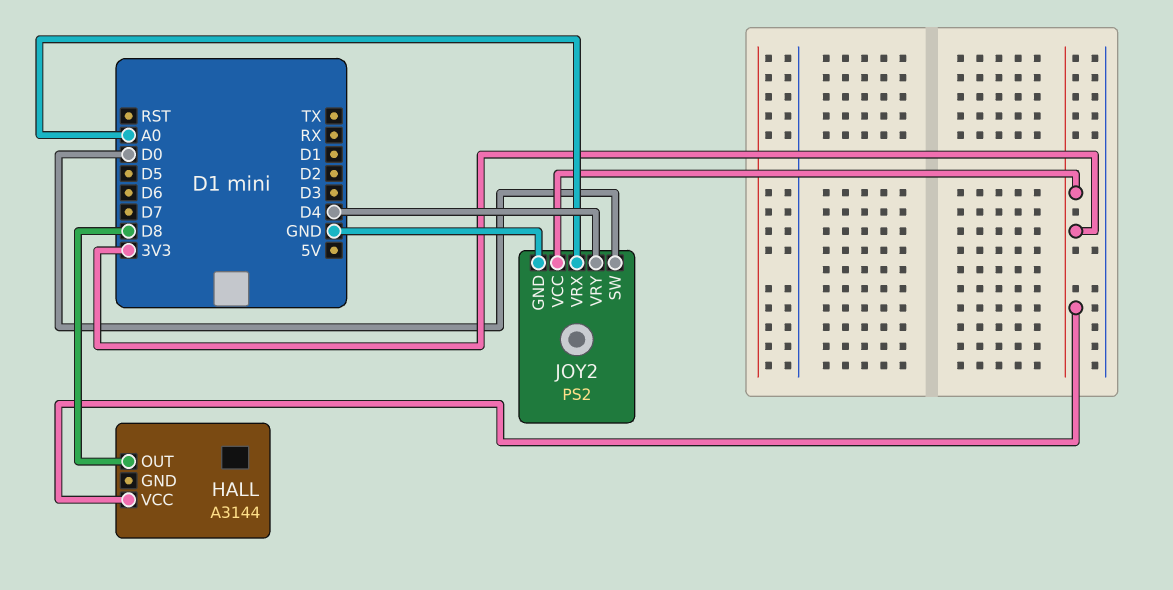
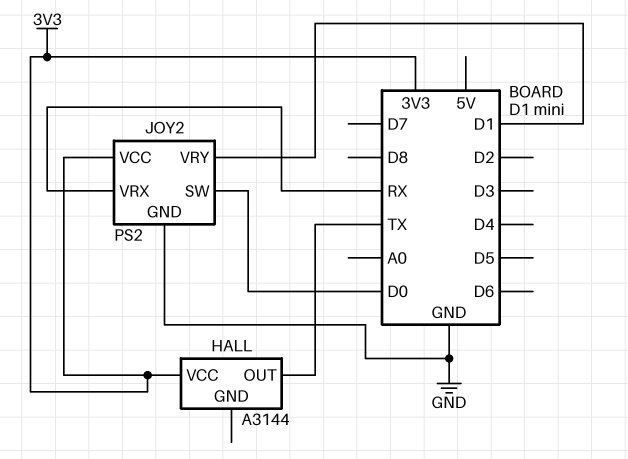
HALL pin OUT: D8 -> TX
JOY2 pin VRX: A0 -> RX
JOY2 pin VRY: D4 -> D1

